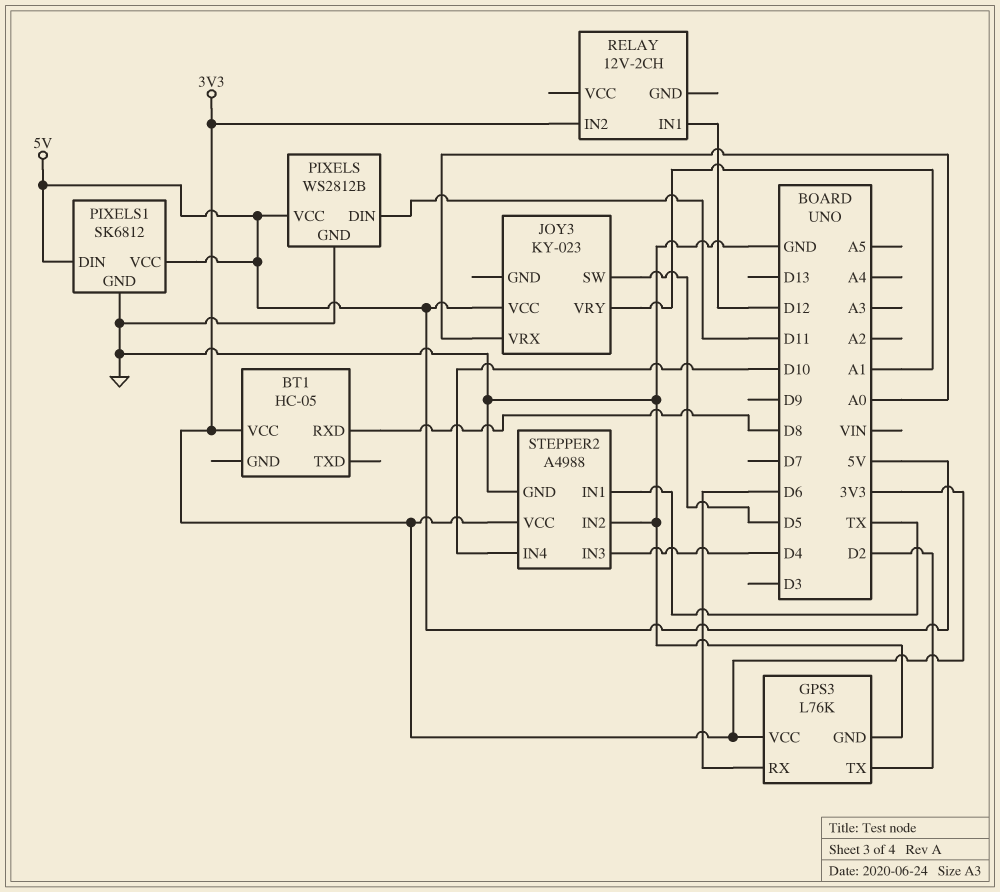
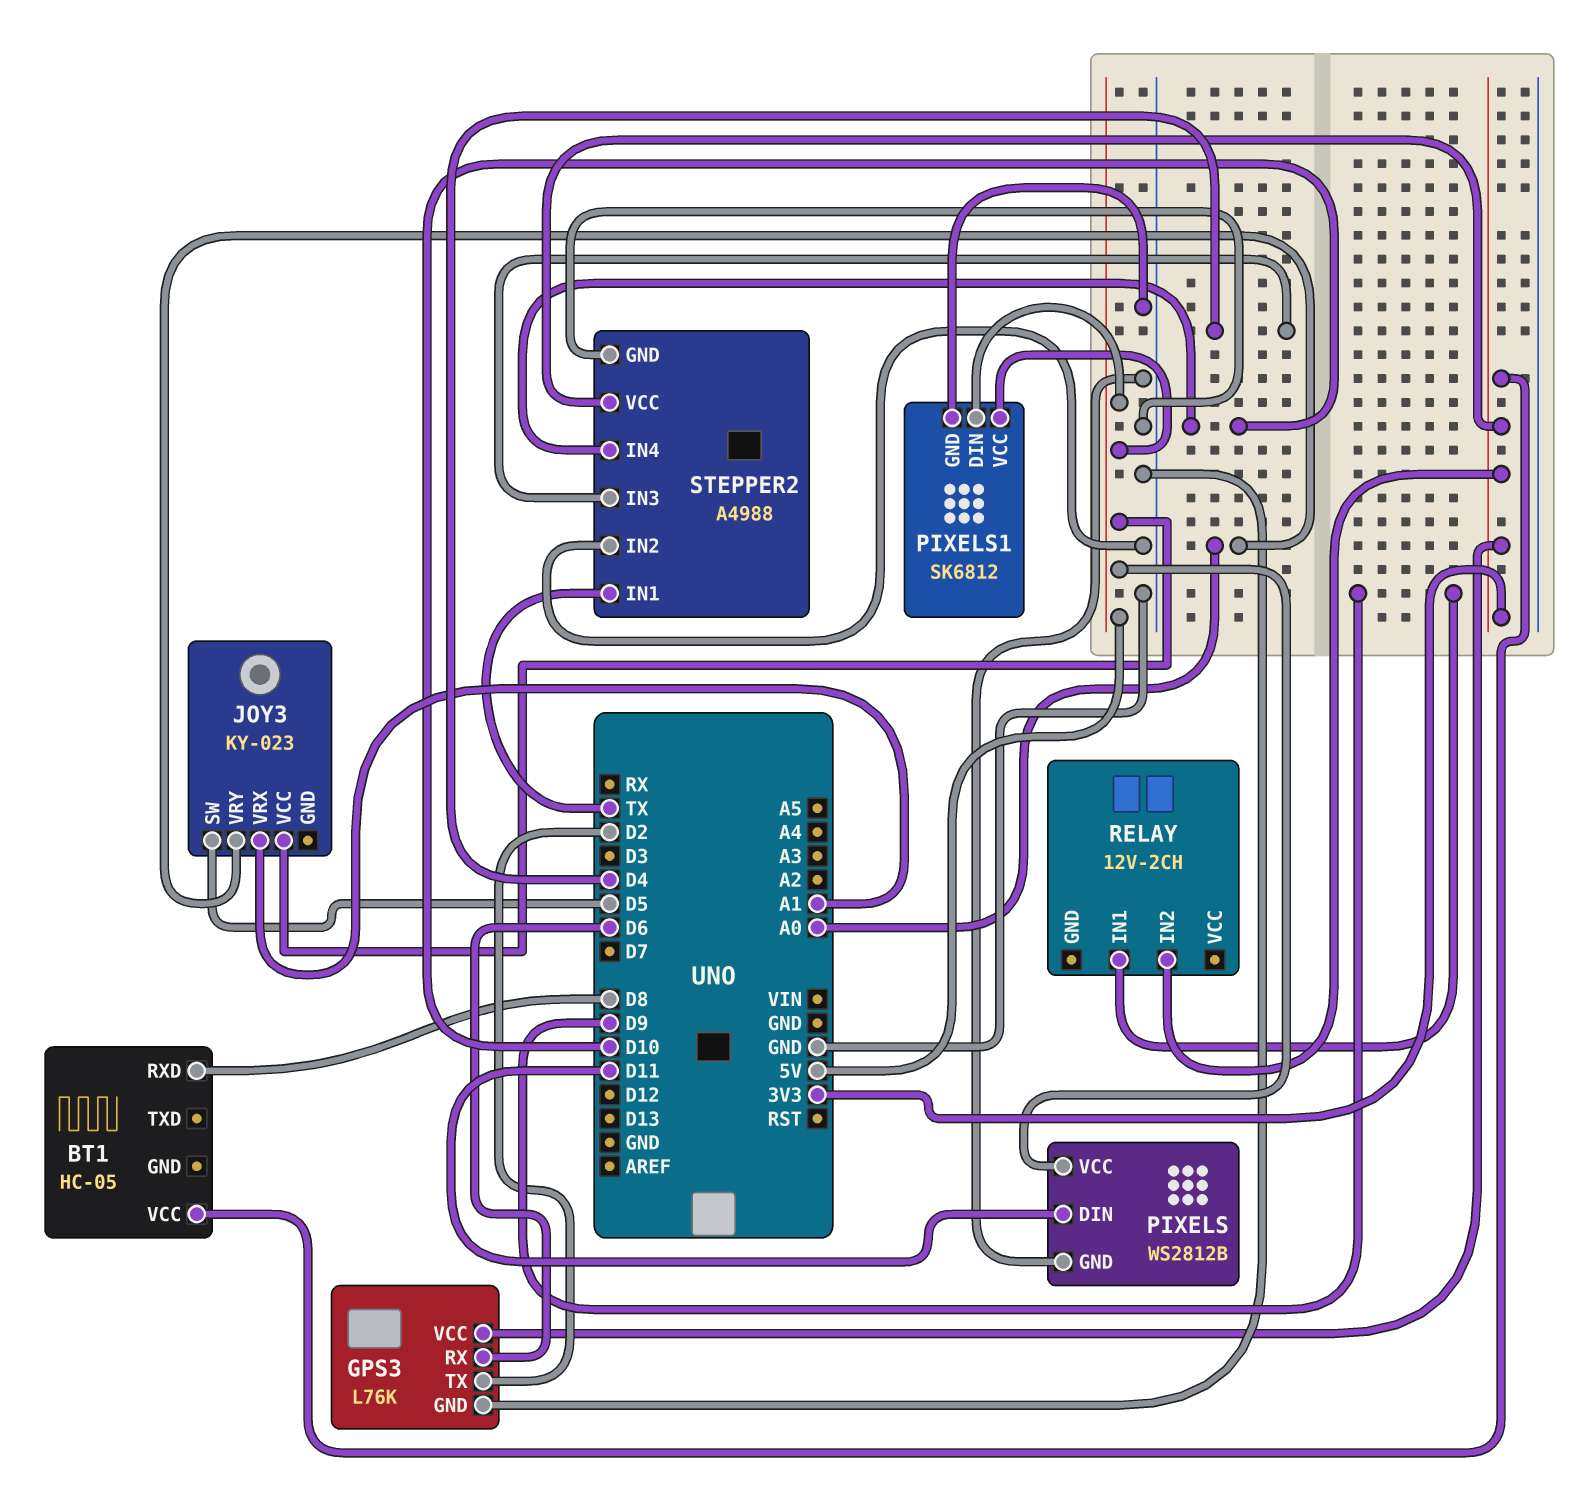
JOY3 pin VRX: A0 -> A1
JOY3 pin VRY: A1 -> A0
RELAY pin IN1: D12 -> D9

